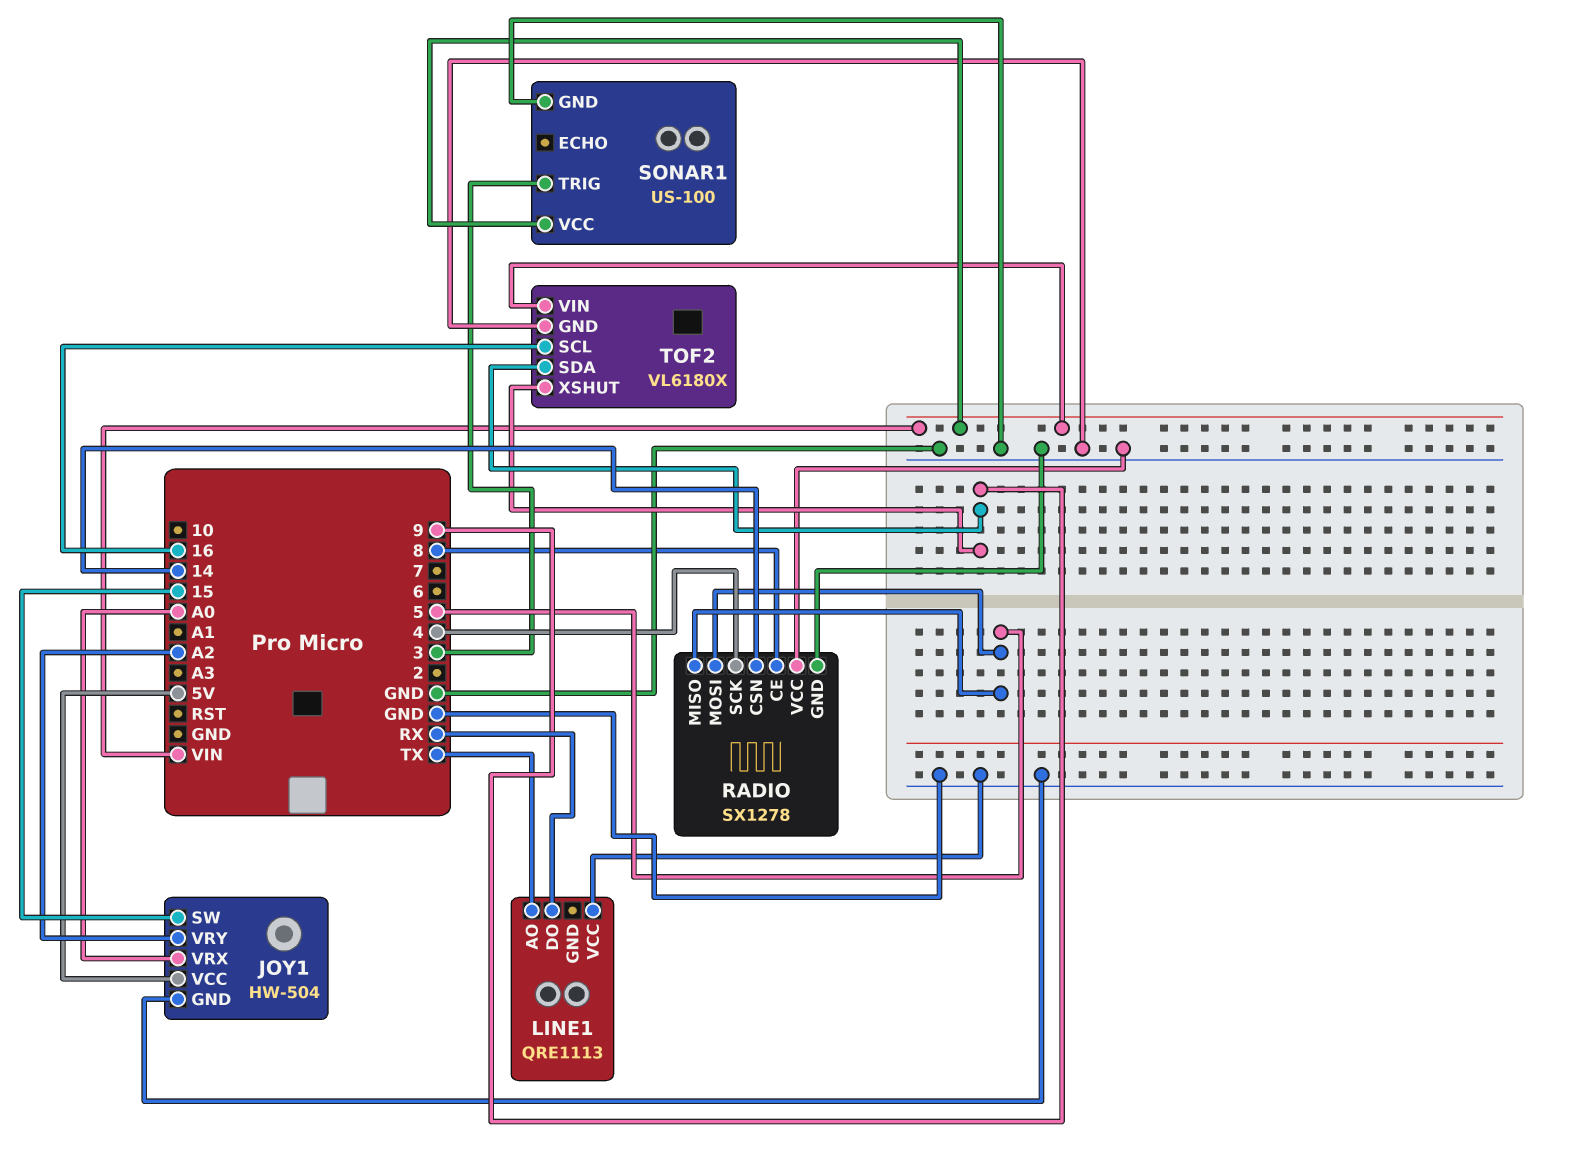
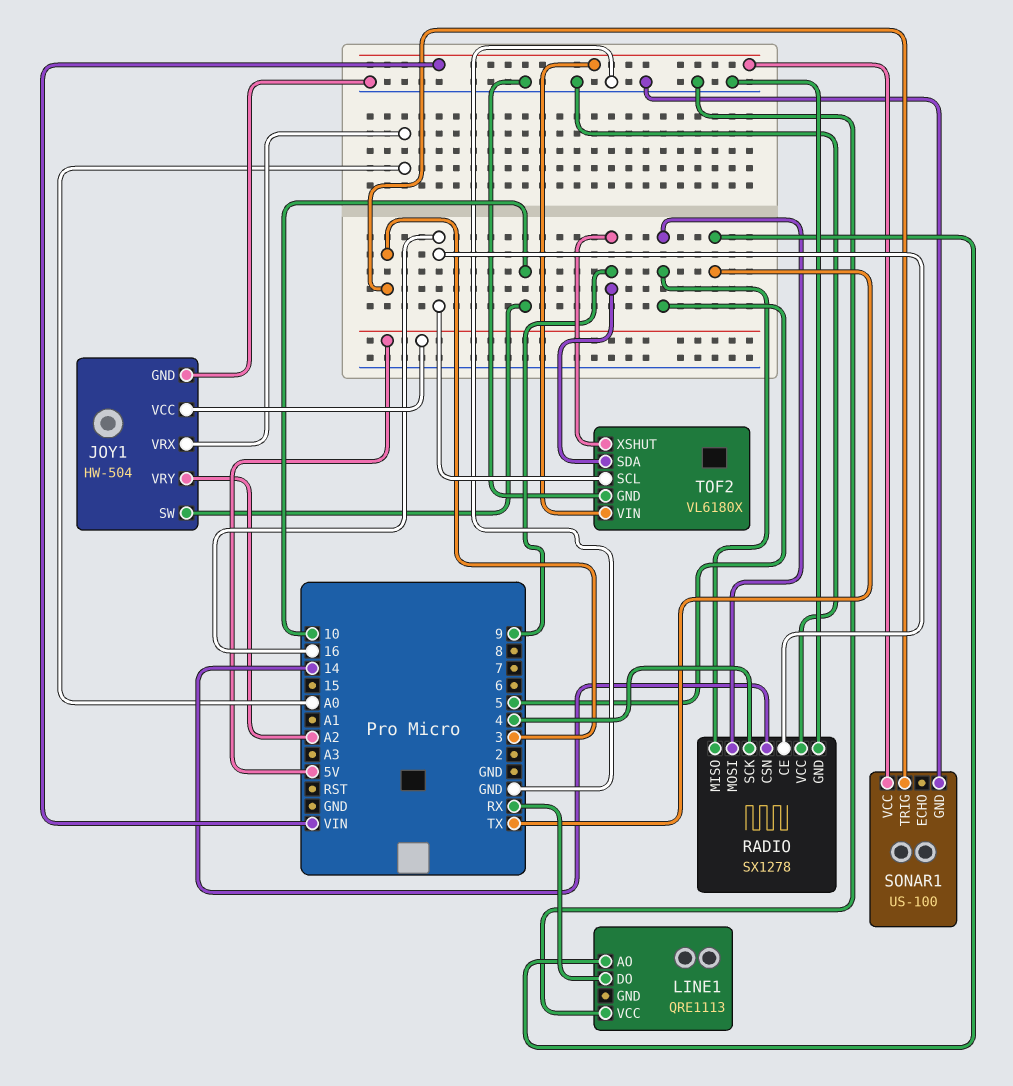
JOY1 pin SW: 15 -> 10
RADIO pin CE: 8 -> 16

